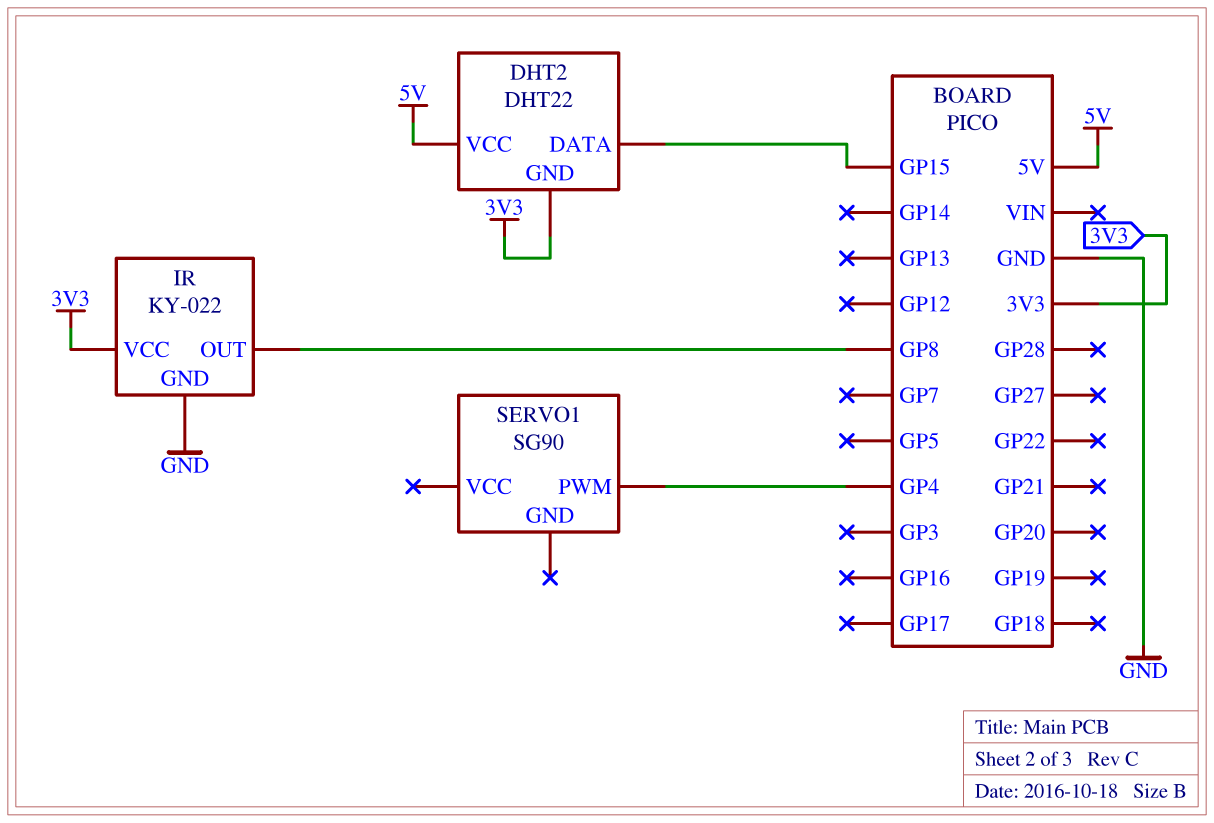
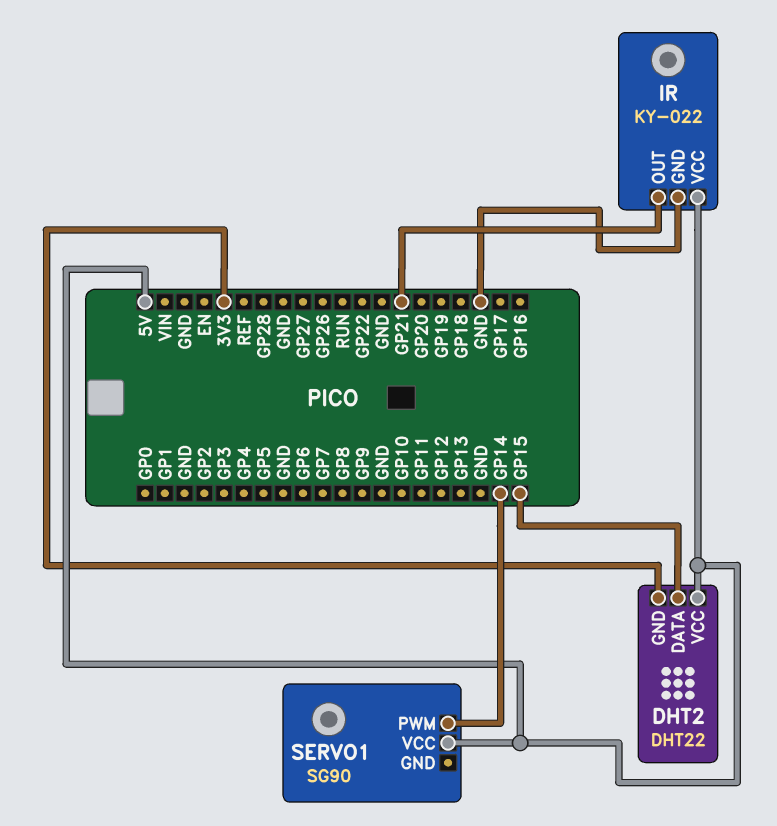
IR pin OUT: GP8 -> GP21
IR pin VCC: 3V3 -> 5V
SERVO1 pin PWM: GP4 -> GP14
SERVO1 pin VCC: none -> 5V

